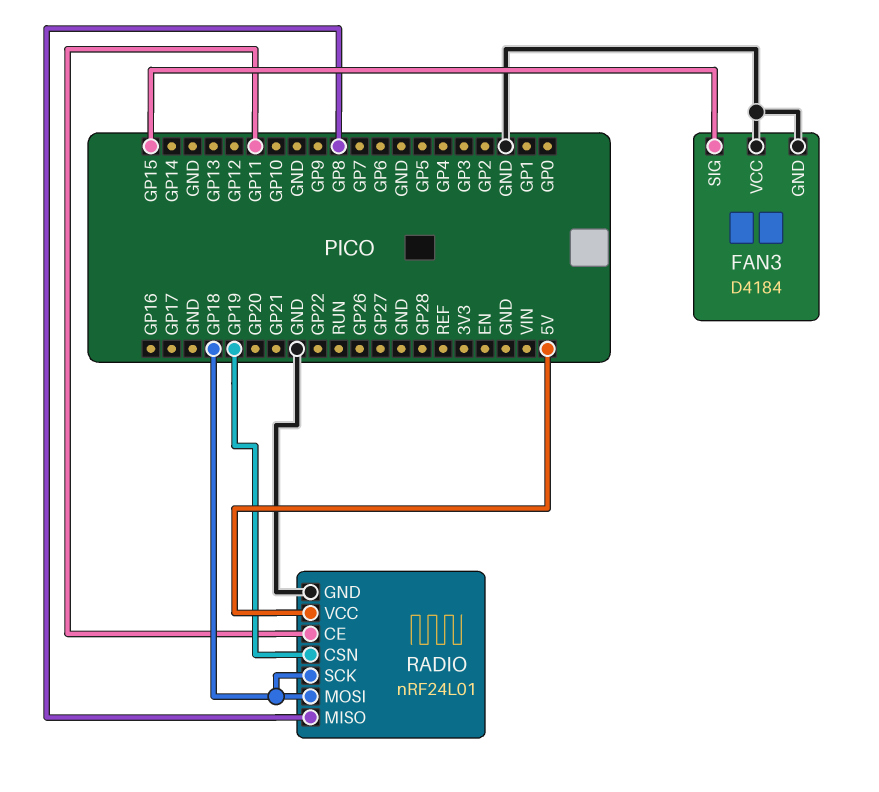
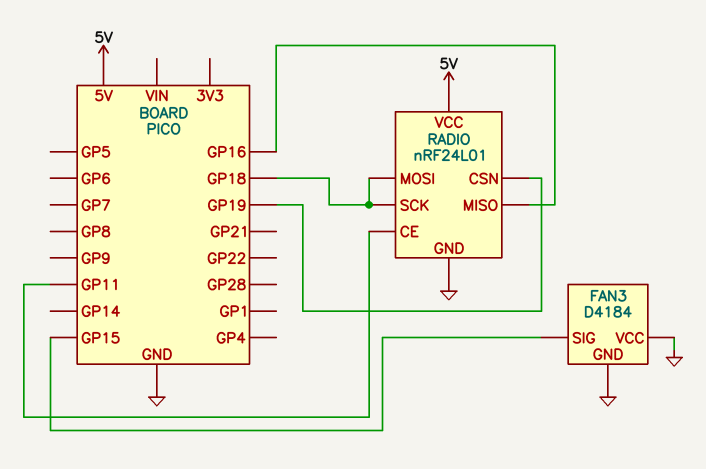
RADIO pin MISO: GP8 -> GP16

